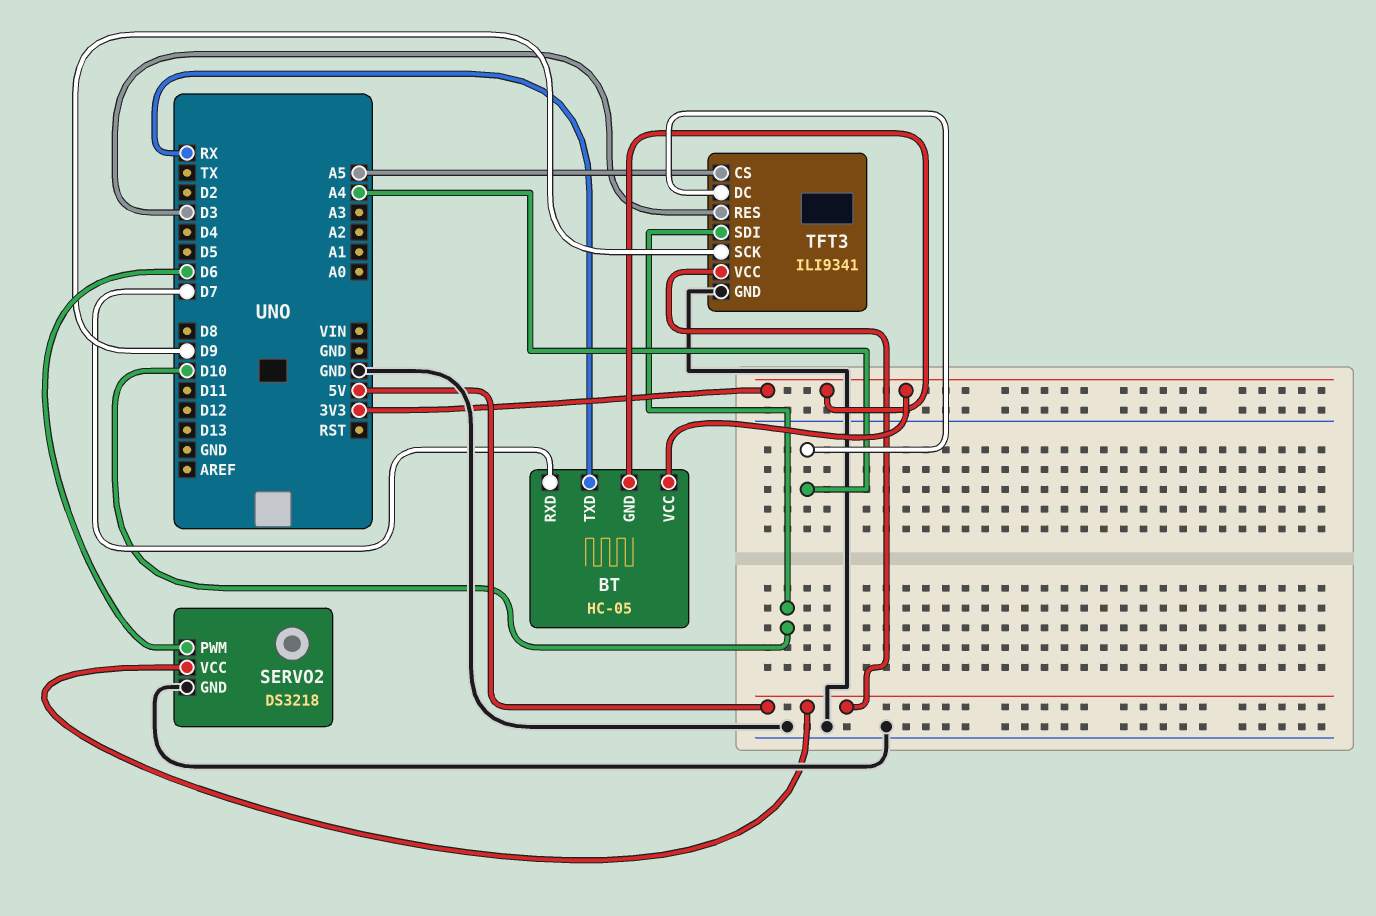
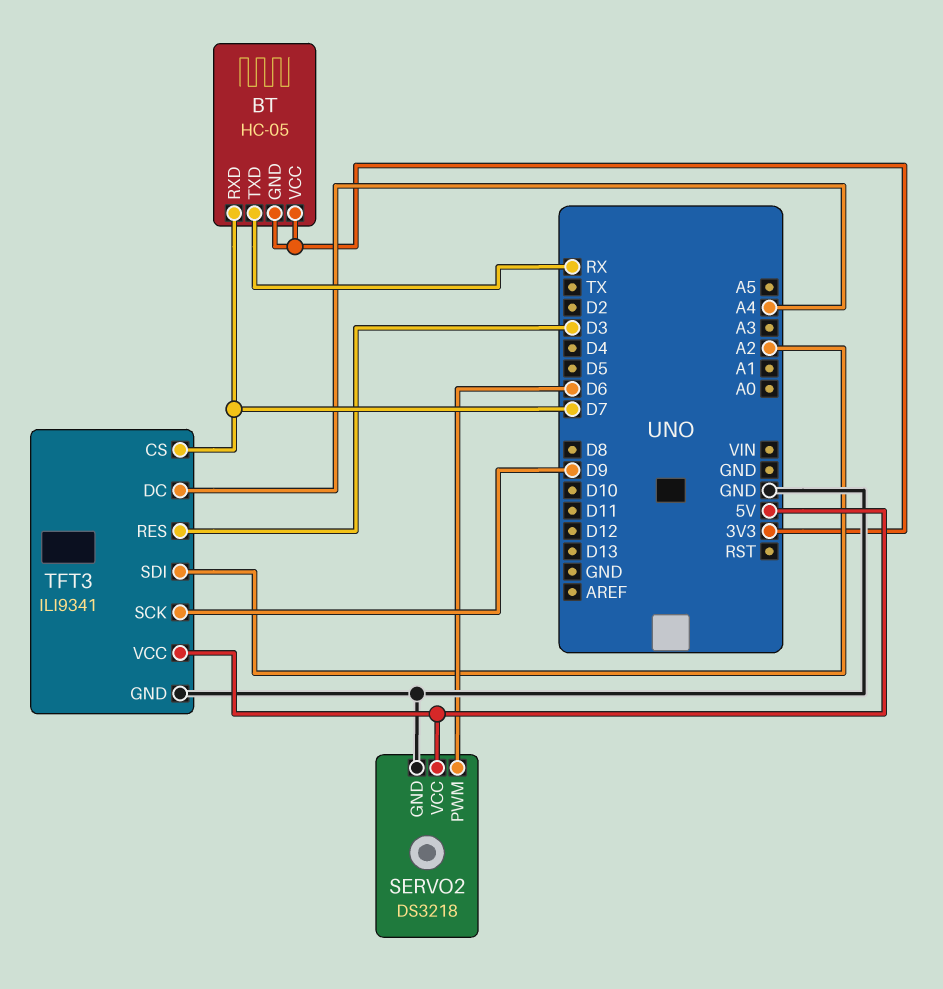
TFT3 pin CS: A5 -> D7
TFT3 pin SDI: D10 -> A2

